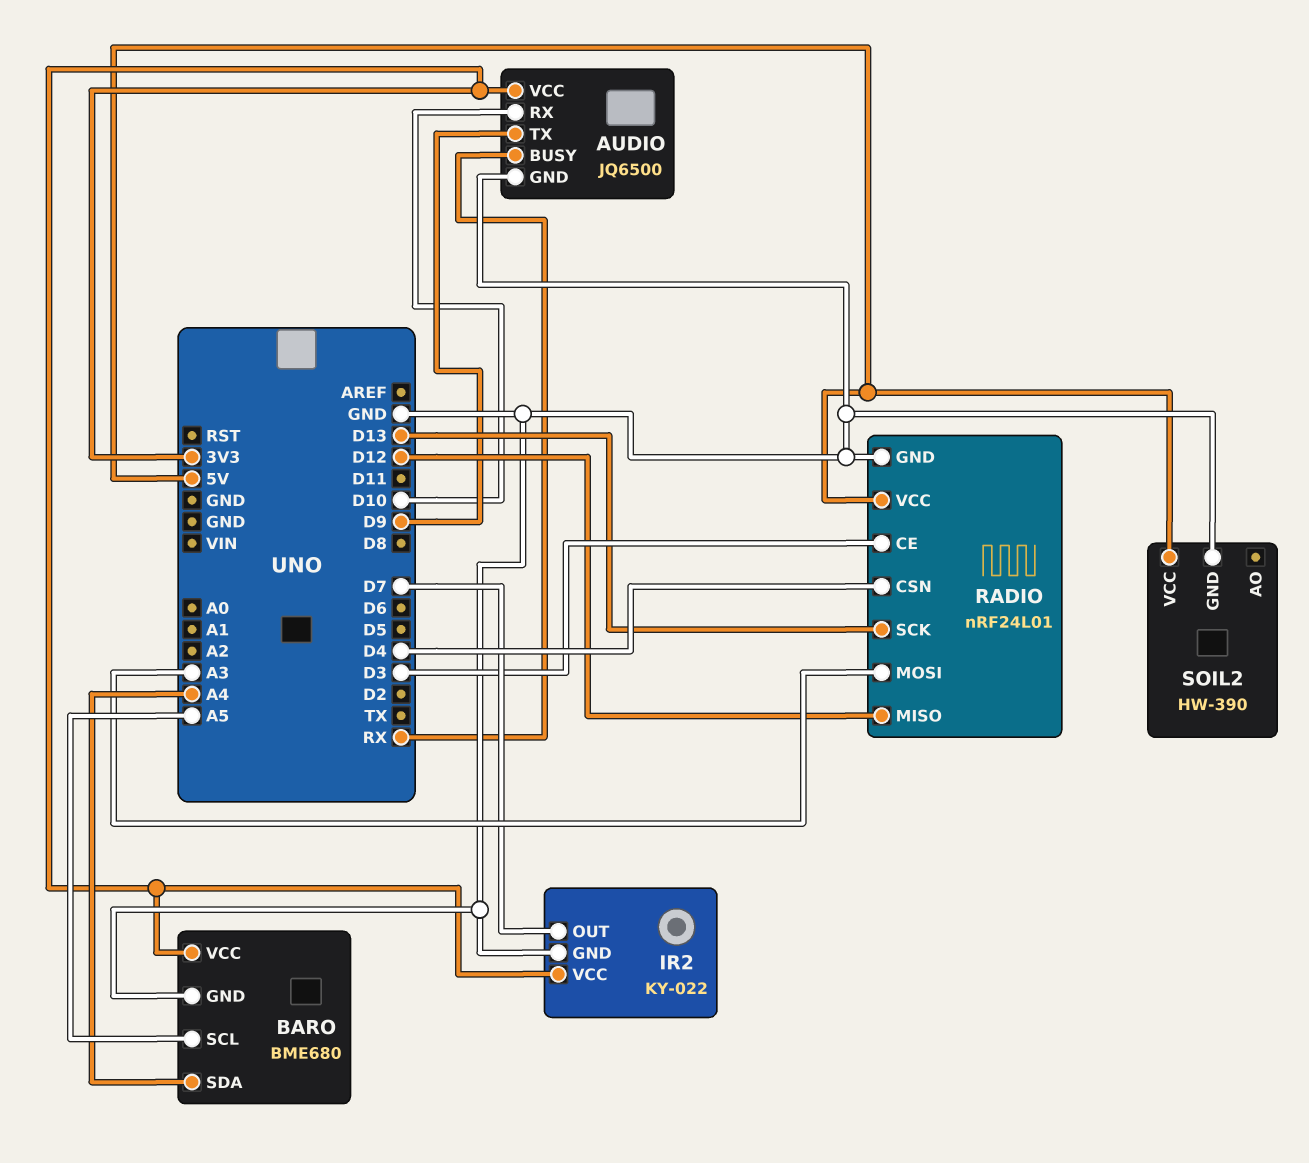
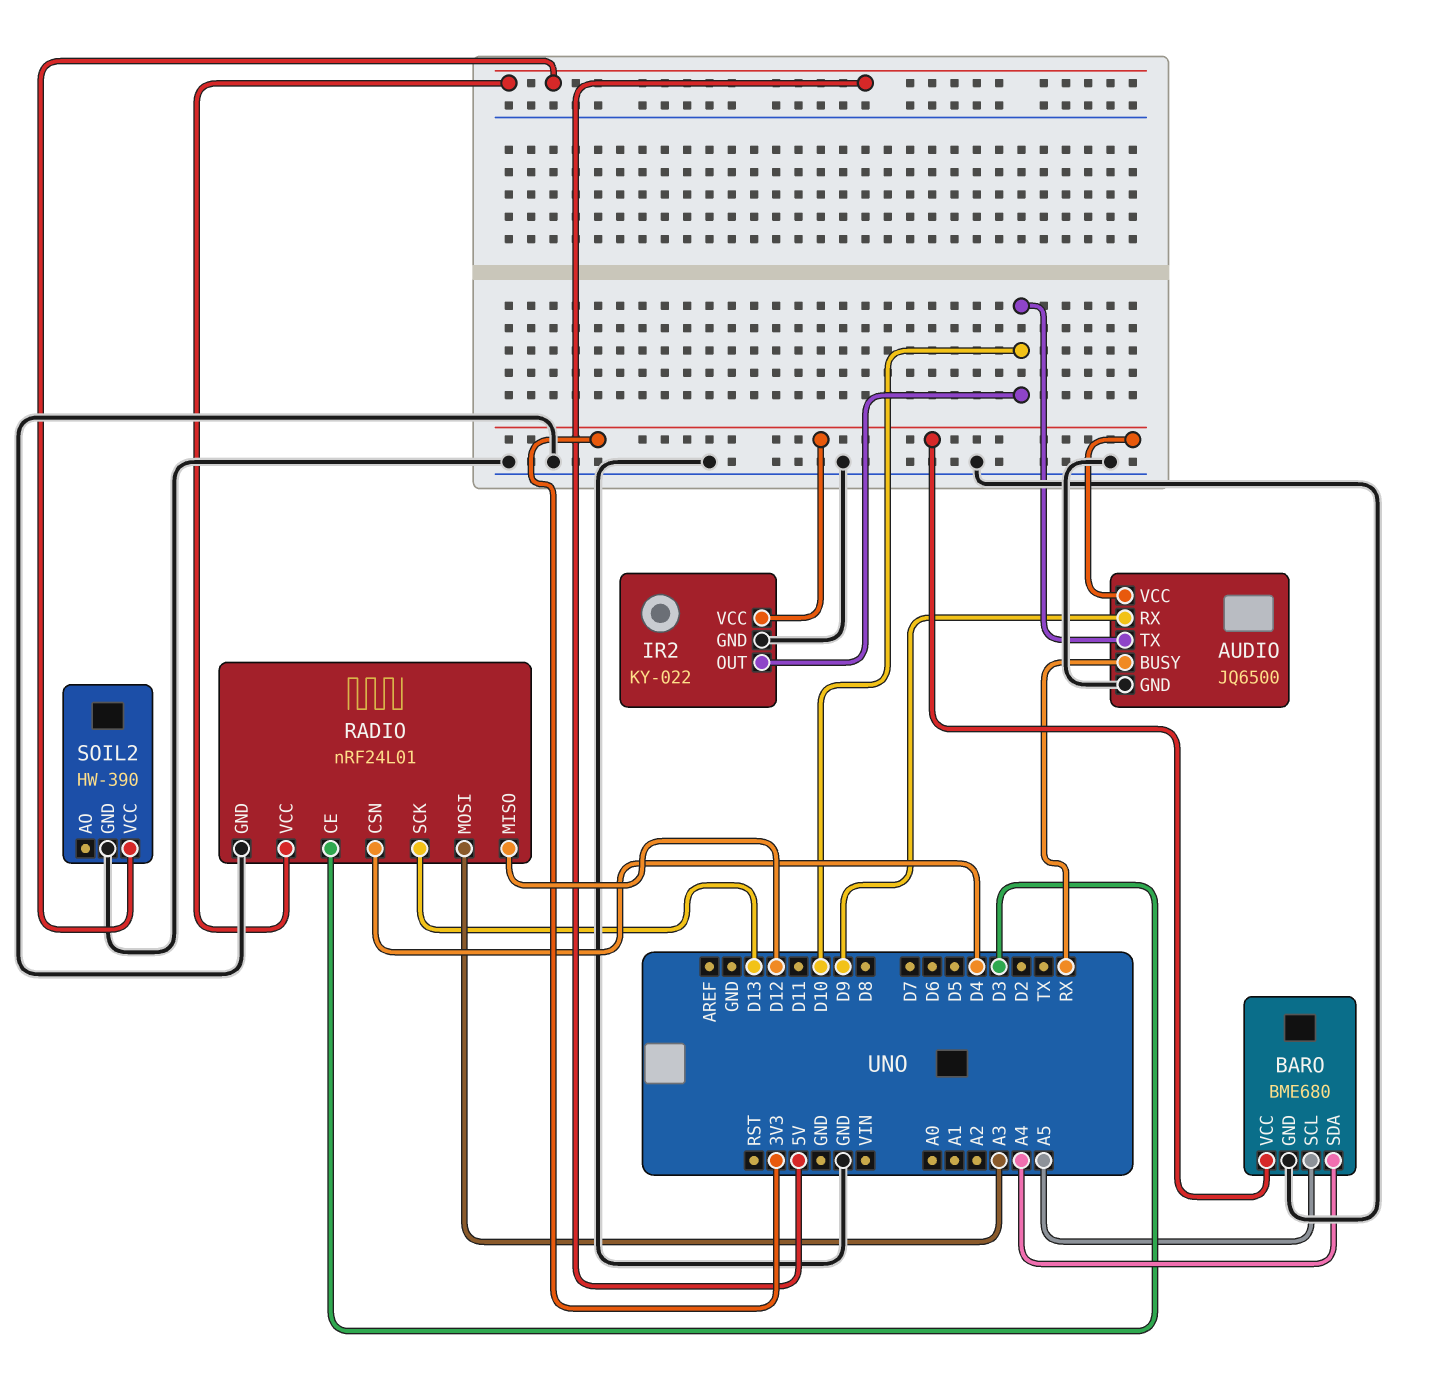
AUDIO pin RX: D10 -> D9
AUDIO pin TX: D9 -> D10
IR2 pin OUT: D7 -> D10

